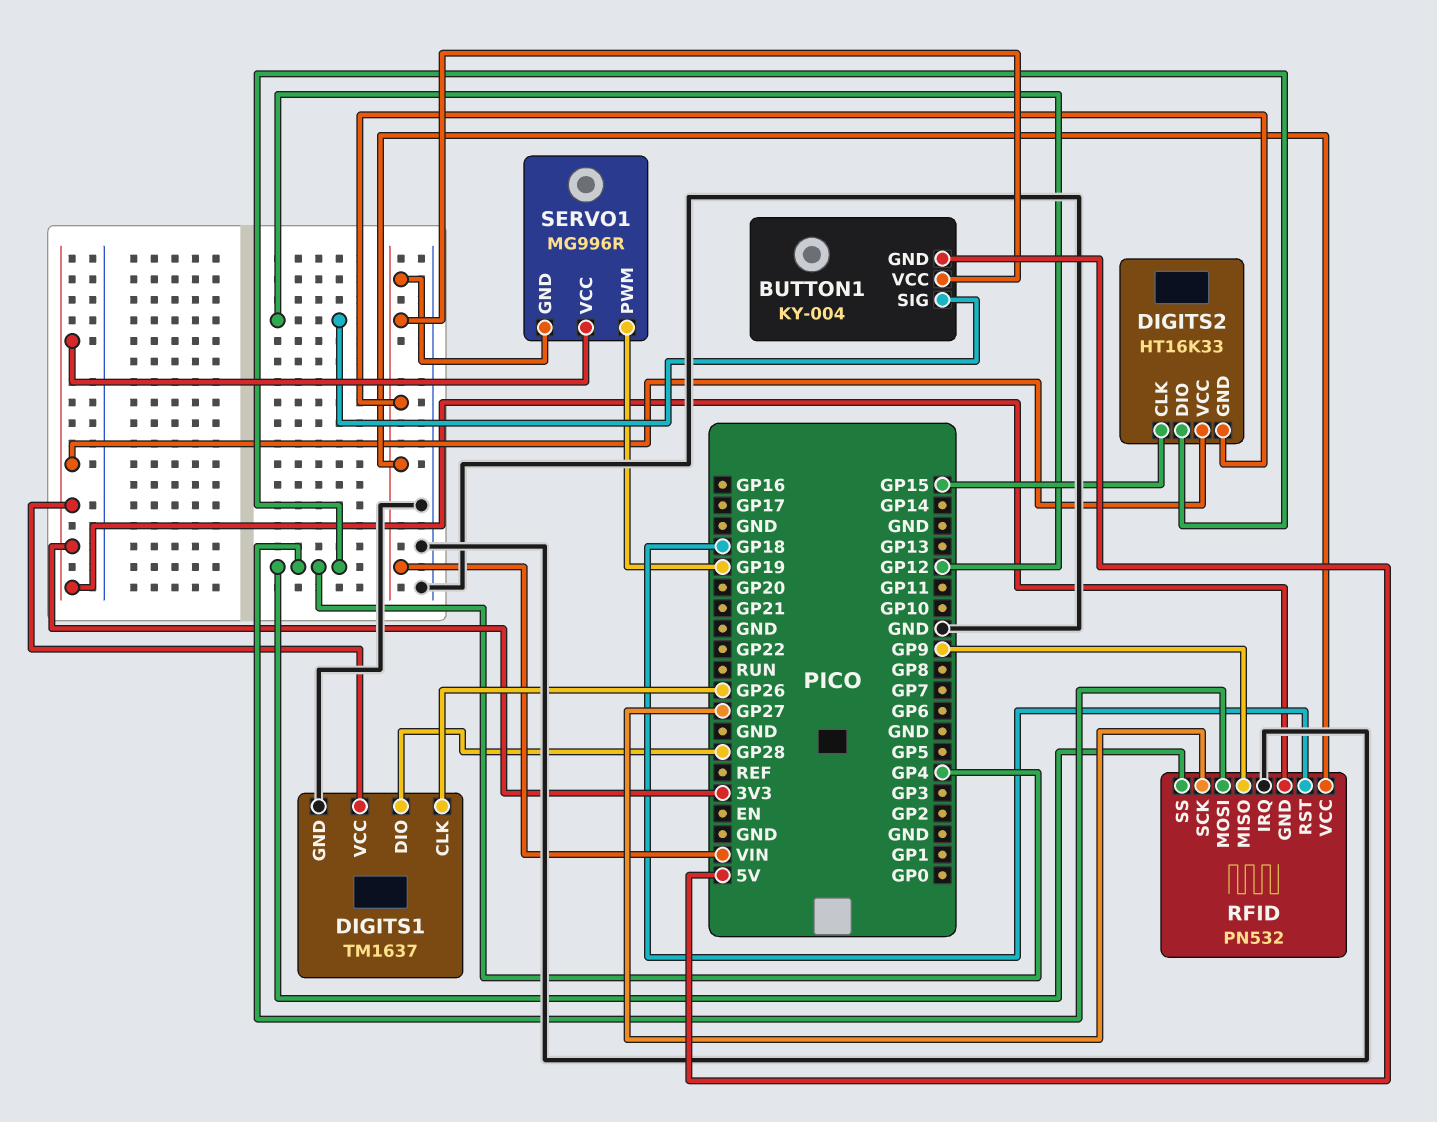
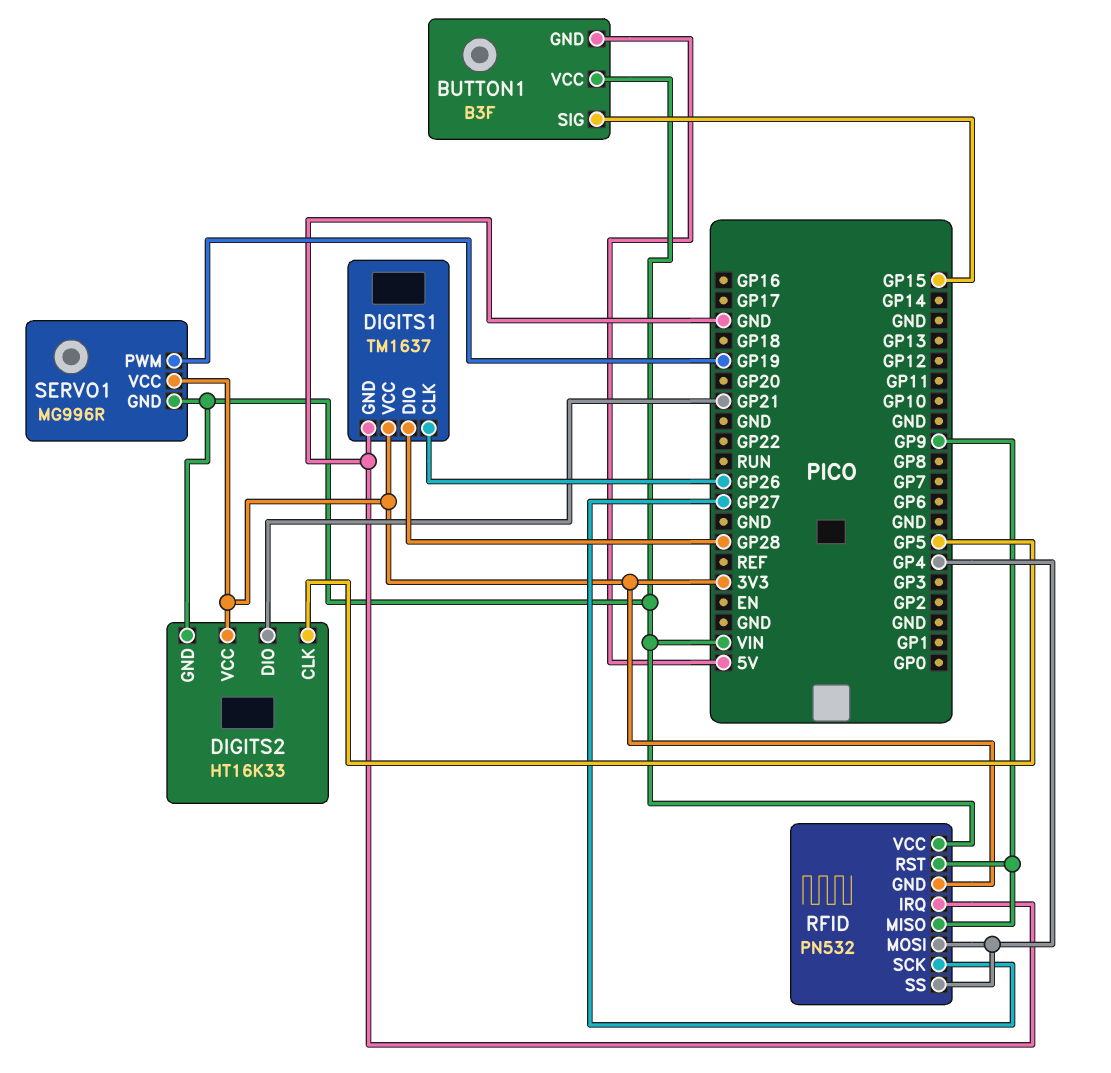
BUTTON1: KY-004 -> B3F
BUTTON1 pin SIG: GP12 -> GP15
DIGITS2 pin CLK: GP15 -> GP5
DIGITS2 pin DIO: GP4 -> GP21
RFID pin RST: GP18 -> GP9

